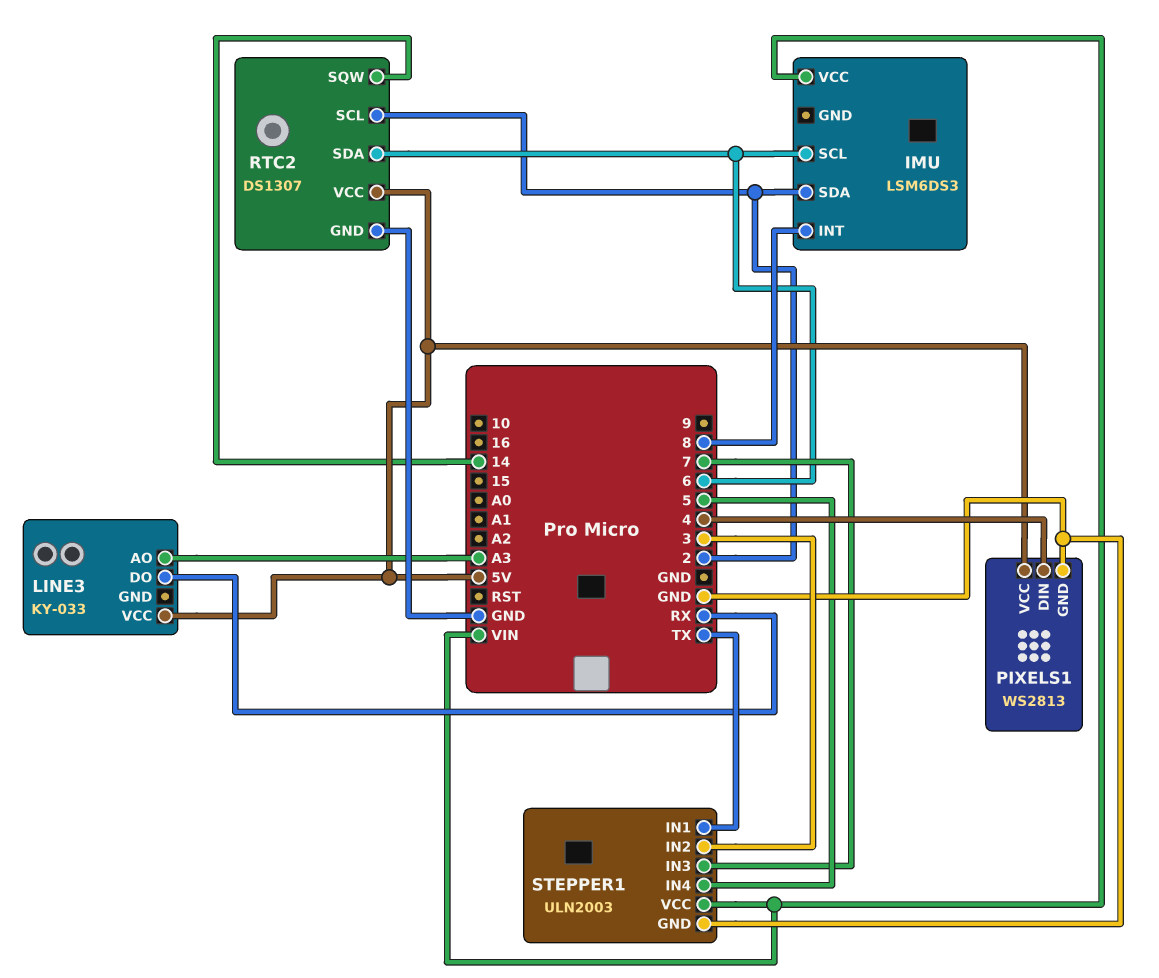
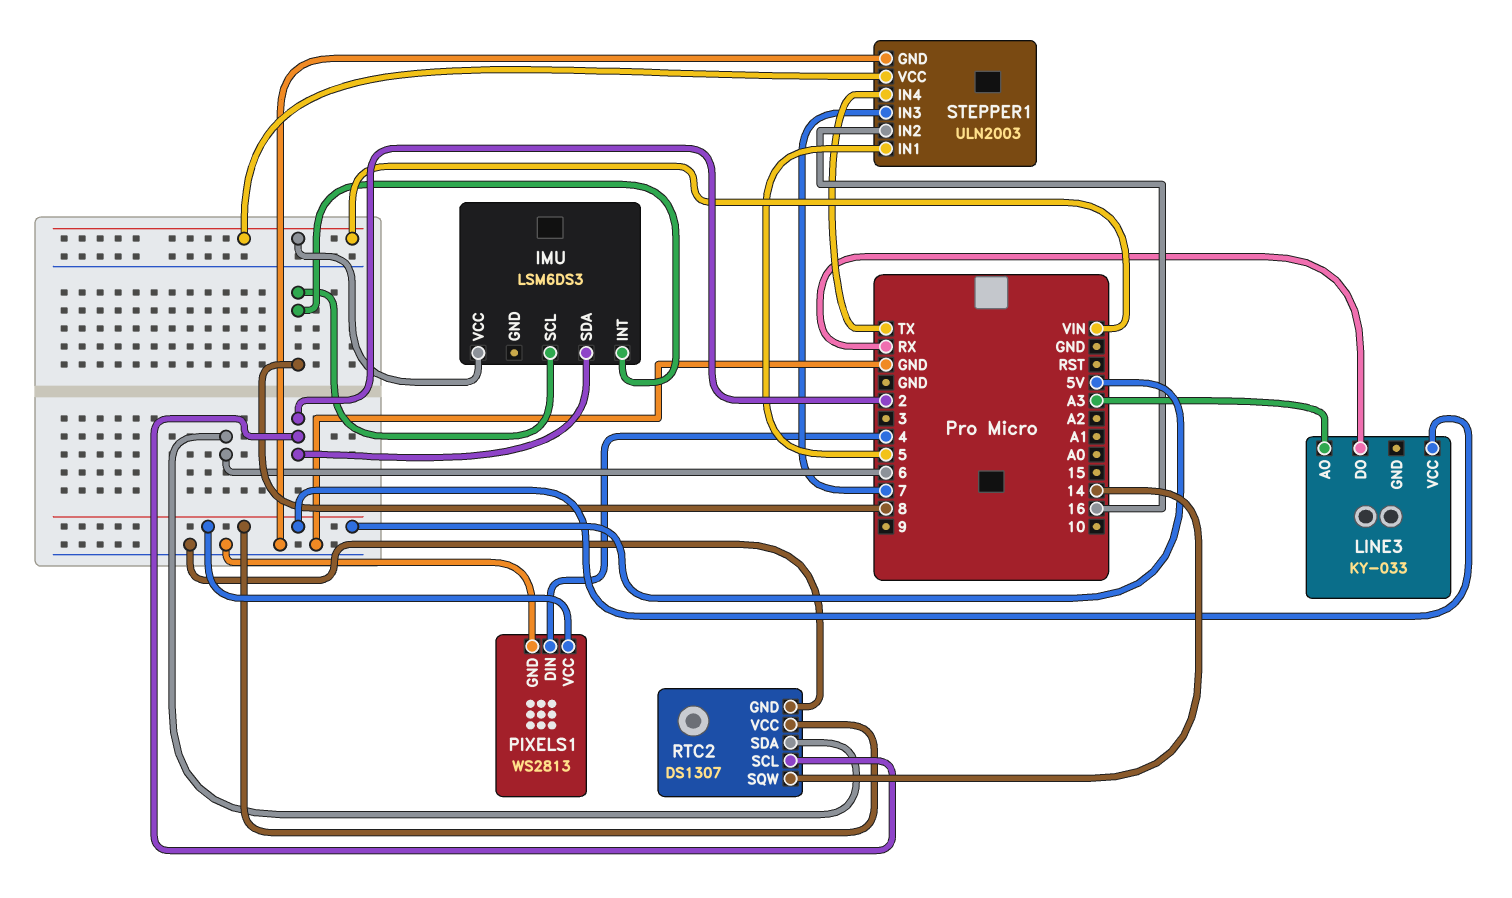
IMU pin SCL: 6 -> 8
STEPPER1 pin IN1: TX -> 5
STEPPER1 pin IN2: 3 -> 16
STEPPER1 pin IN4: 5 -> TX

